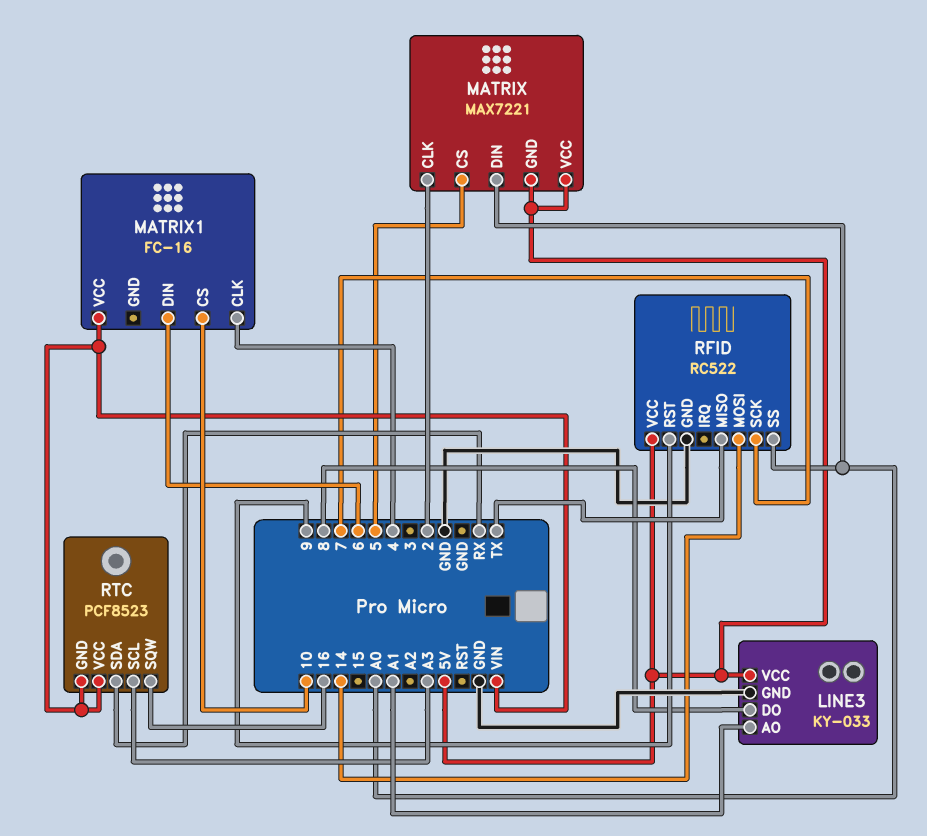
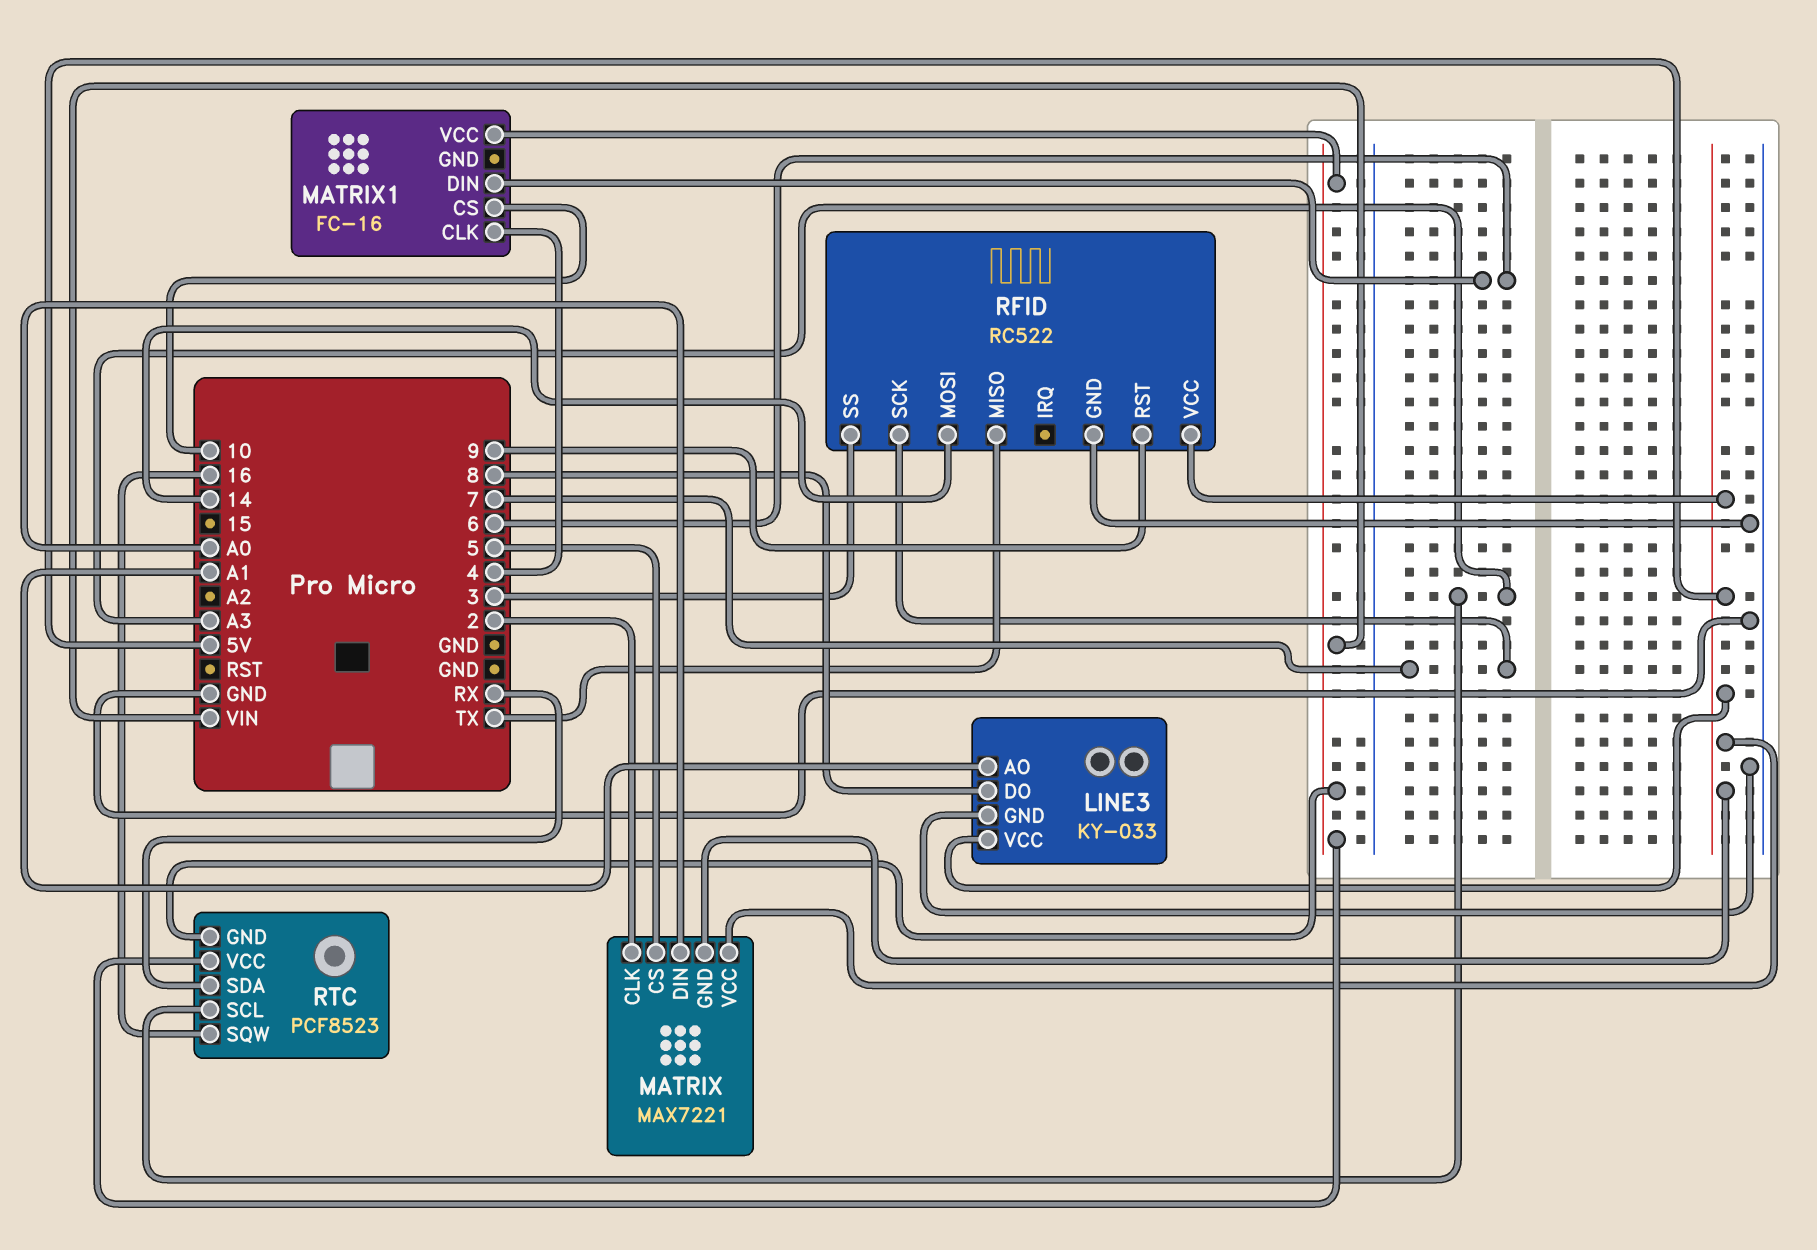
RFID pin SS: A0 -> 3

